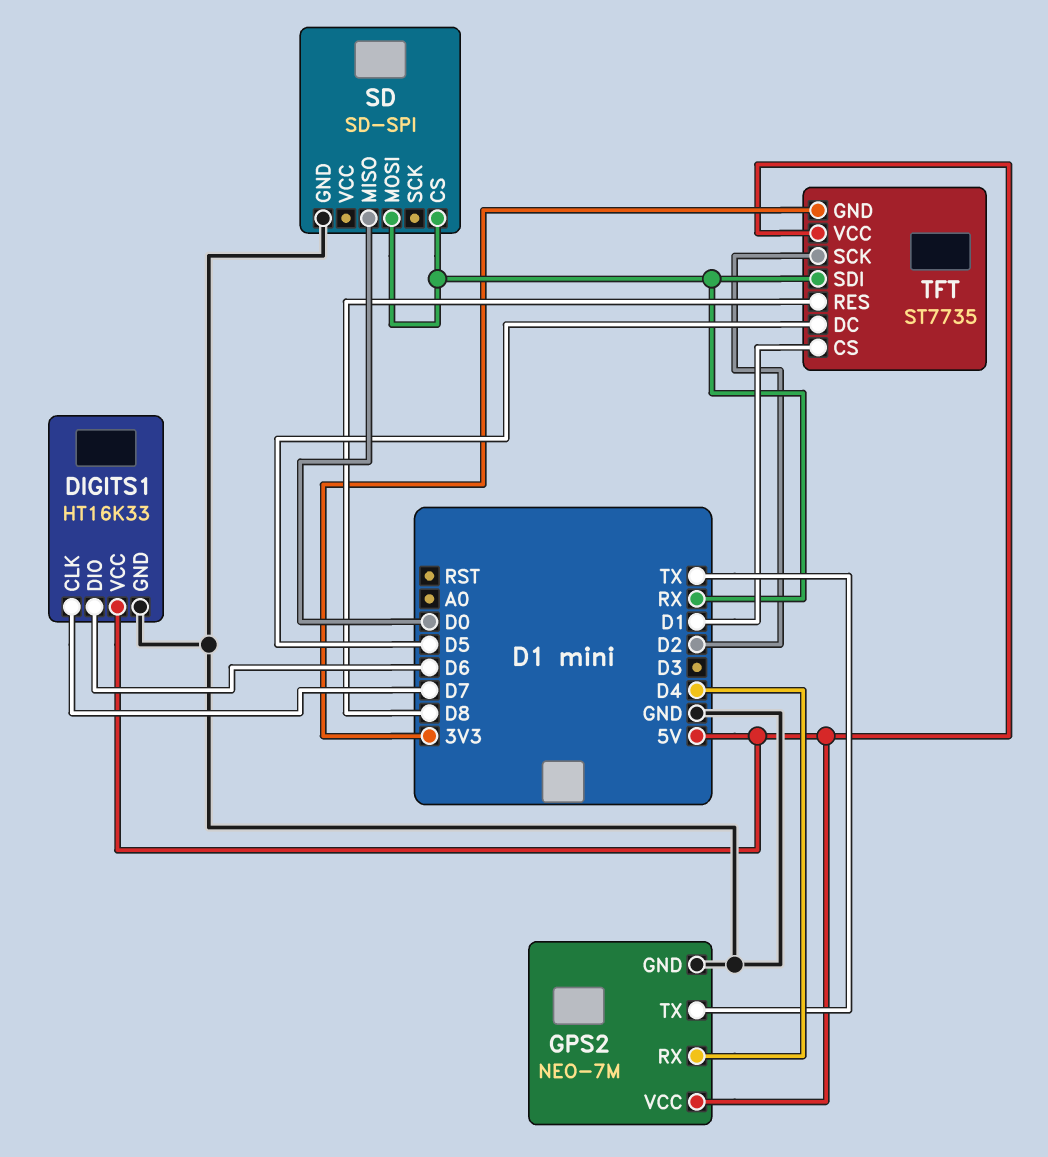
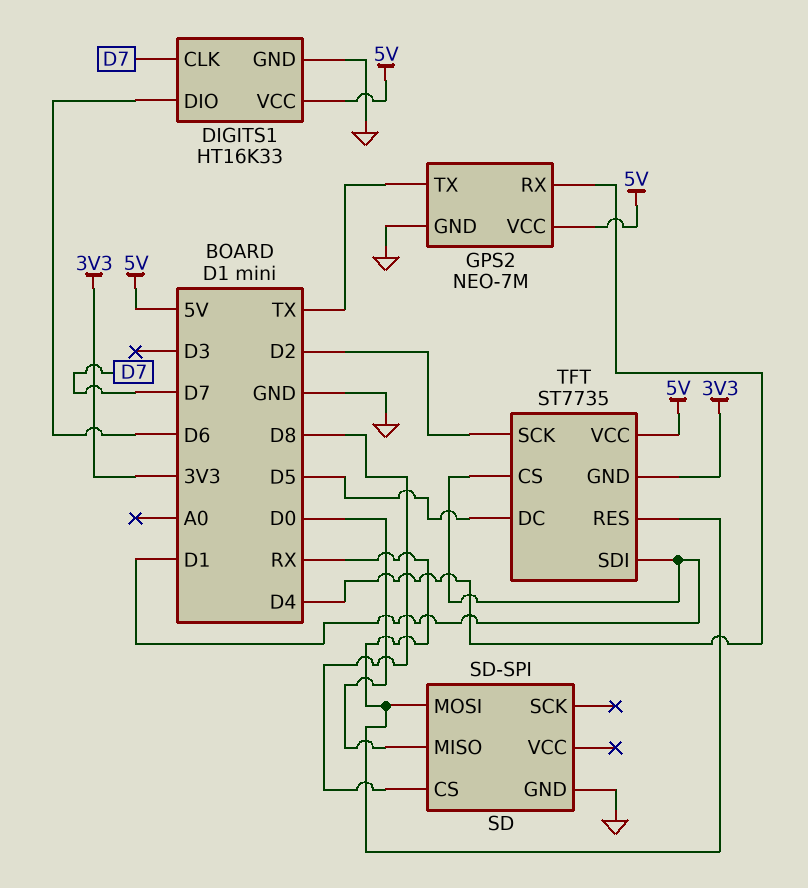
SD pin CS: RX -> D8
TFT pin RES: D8 -> RX
TFT pin SDI: RX -> D1

